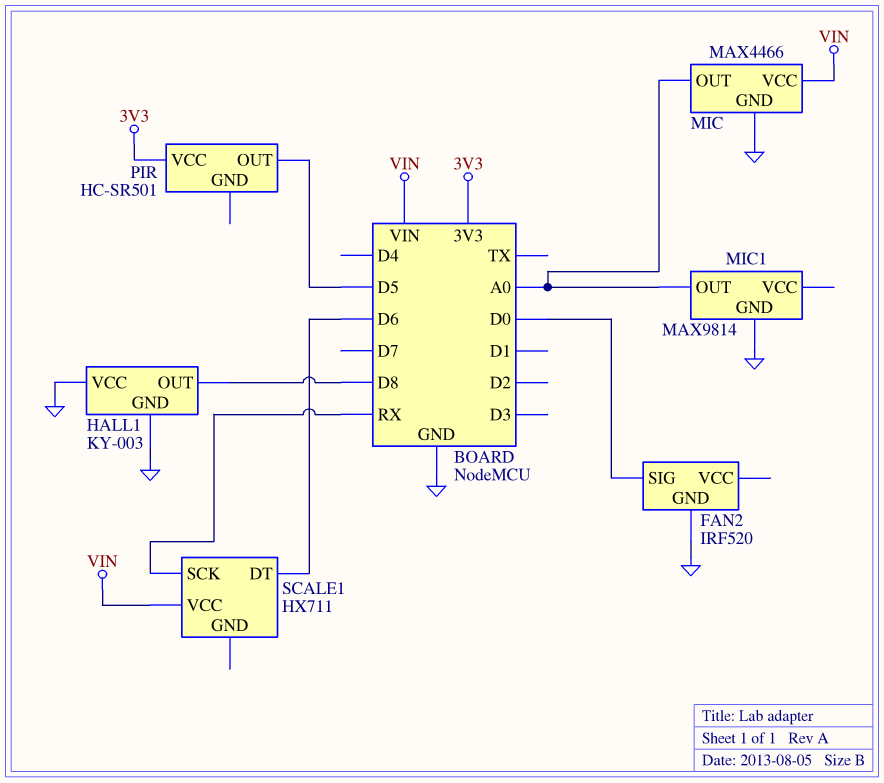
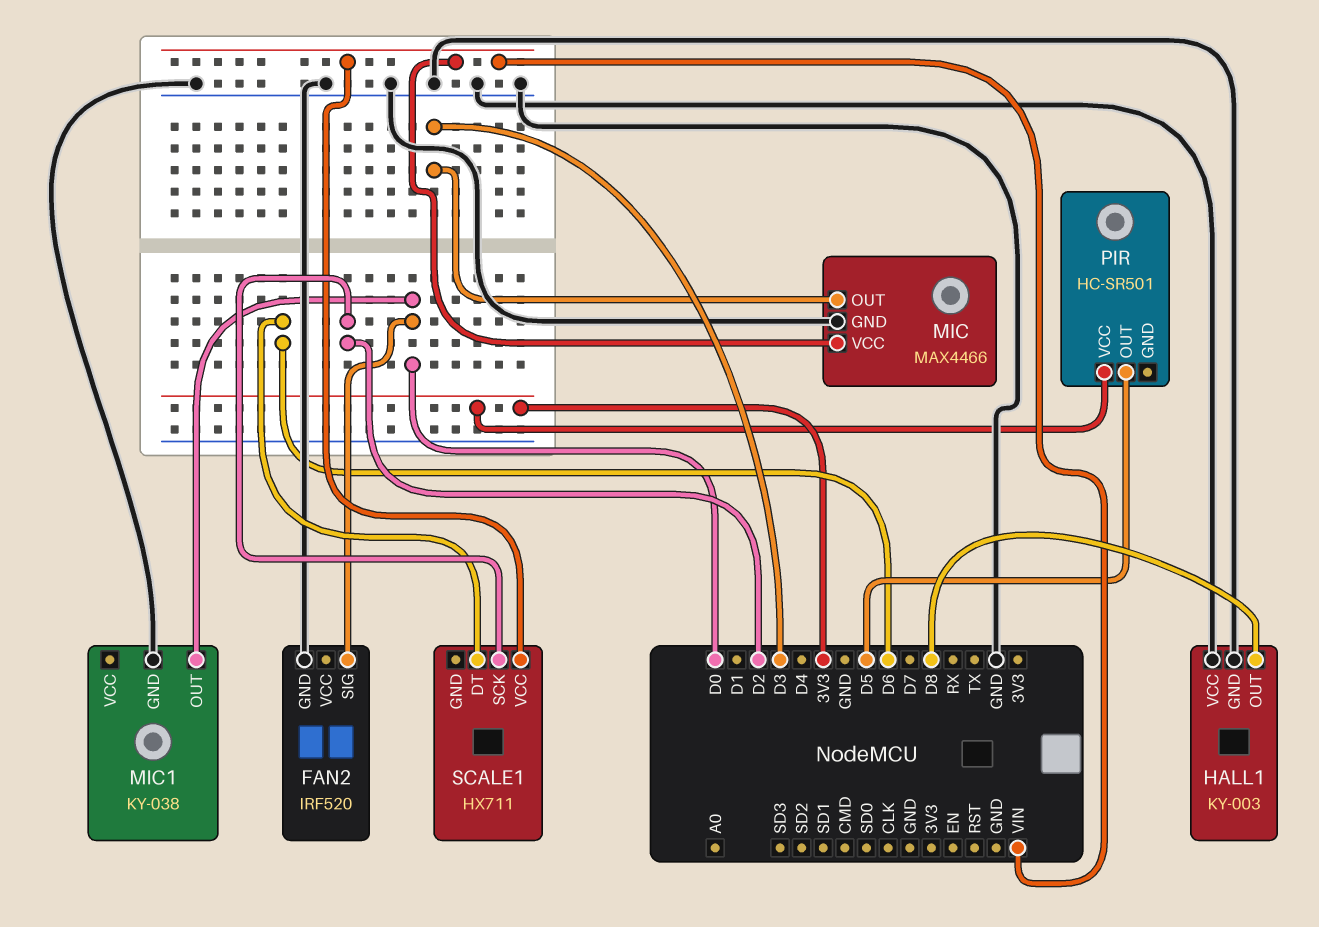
MIC pin OUT: A0 -> D3
MIC1: MAX9814 -> KY-038
MIC1 pin OUT: A0 -> D0
SCALE1 pin SCK: RX -> D2

